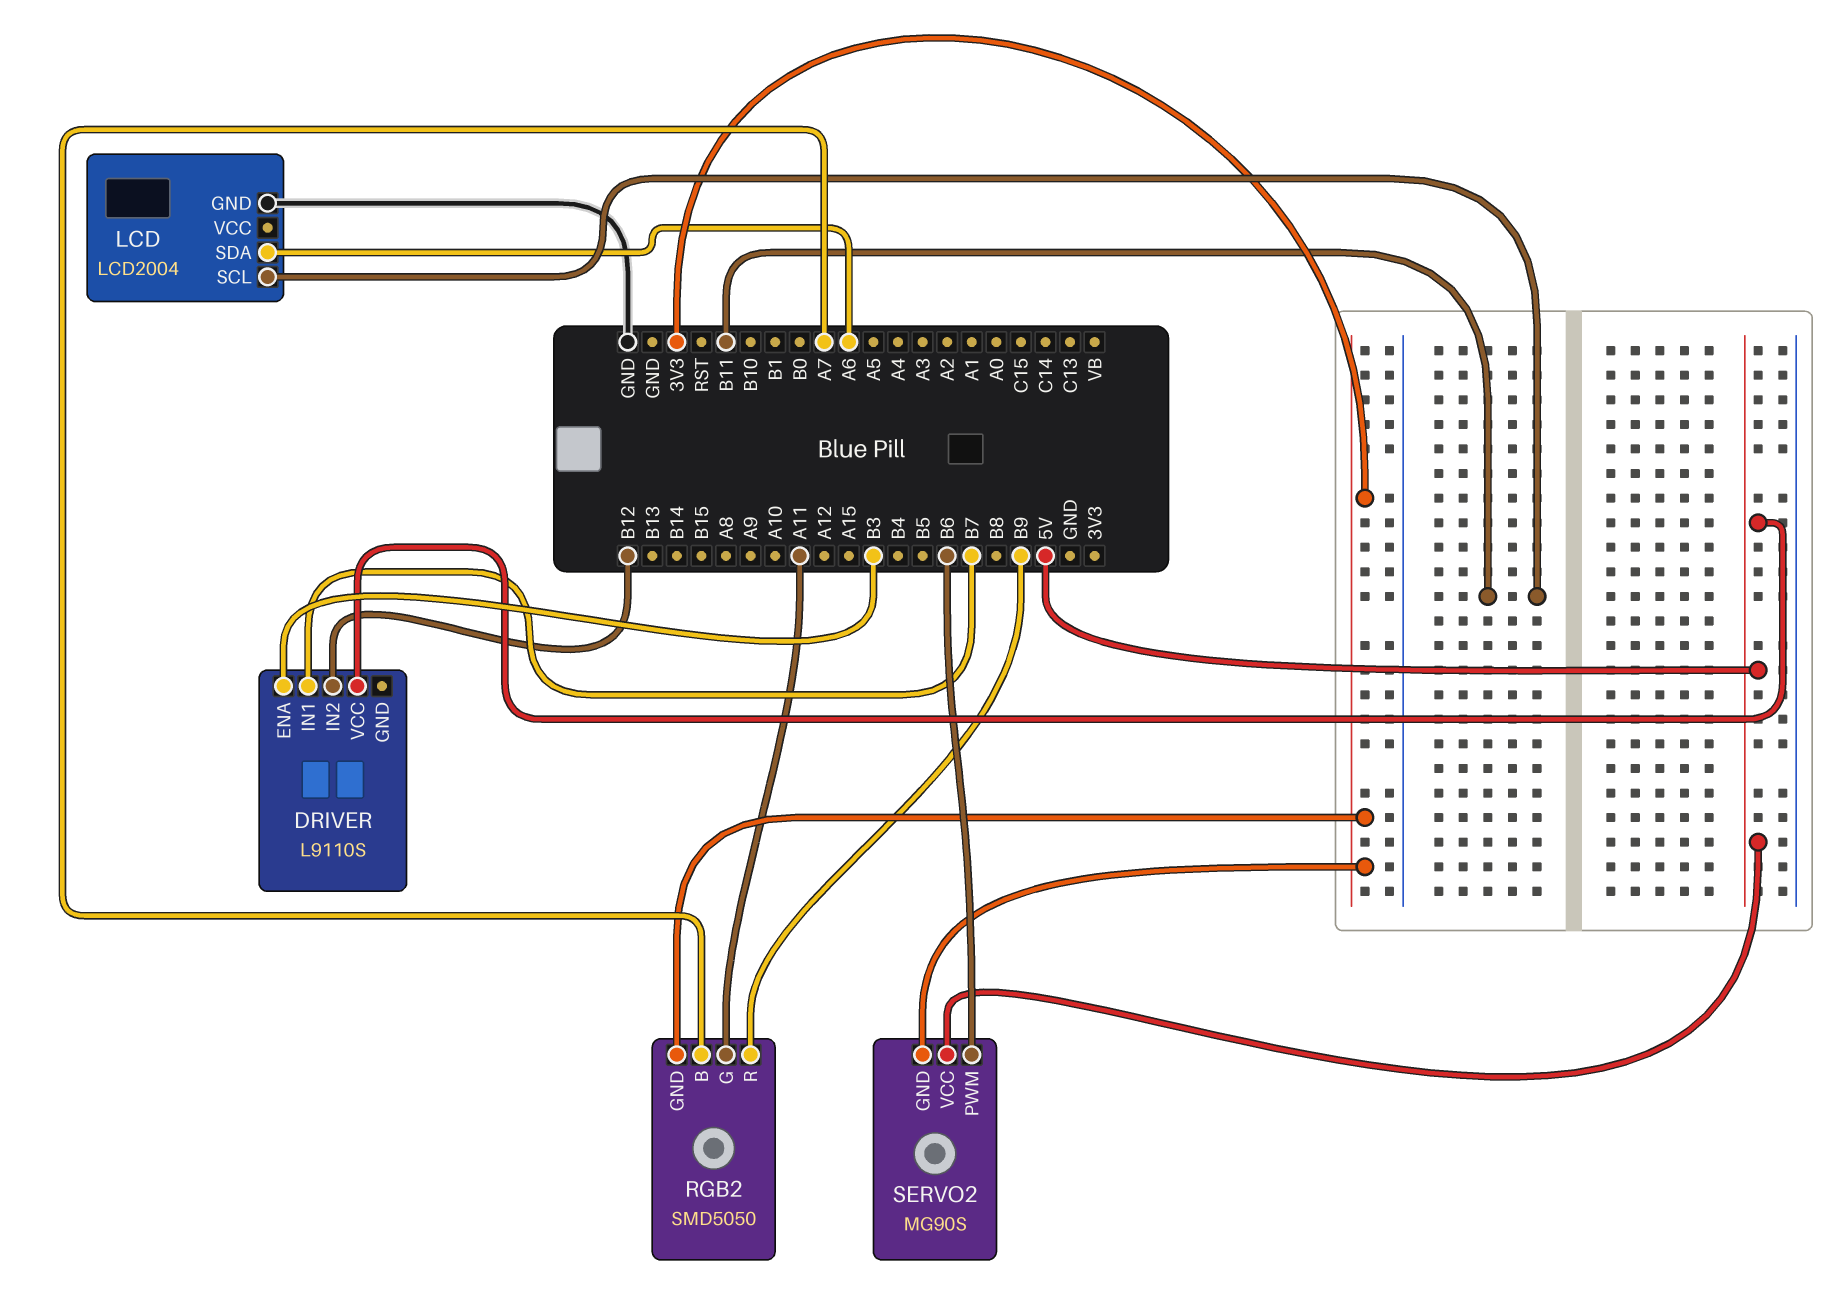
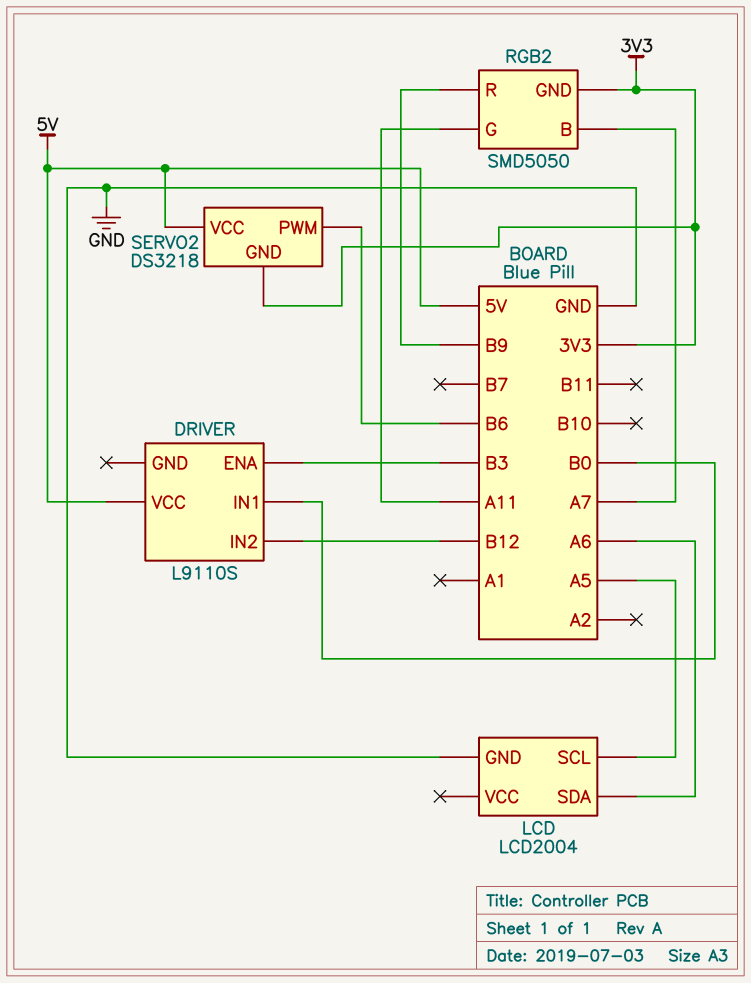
DRIVER pin IN1: B7 -> B0
LCD pin SCL: B11 -> A5
SERVO2: MG90S -> DS3218

